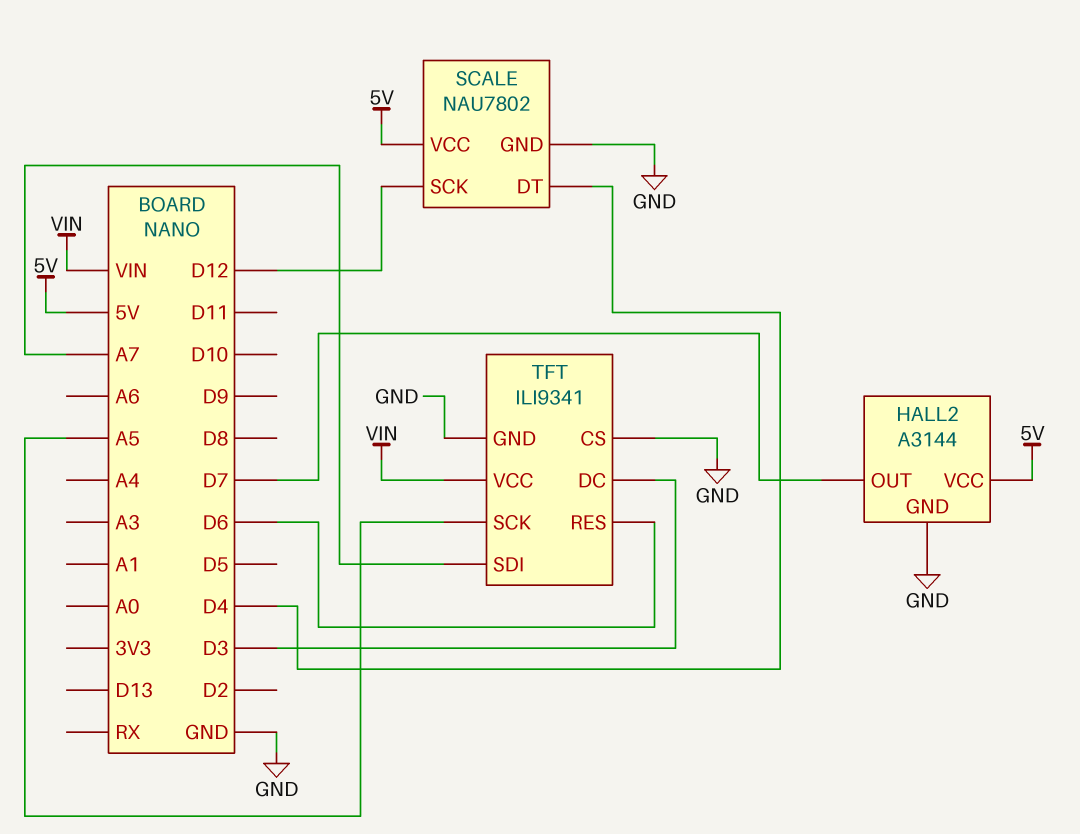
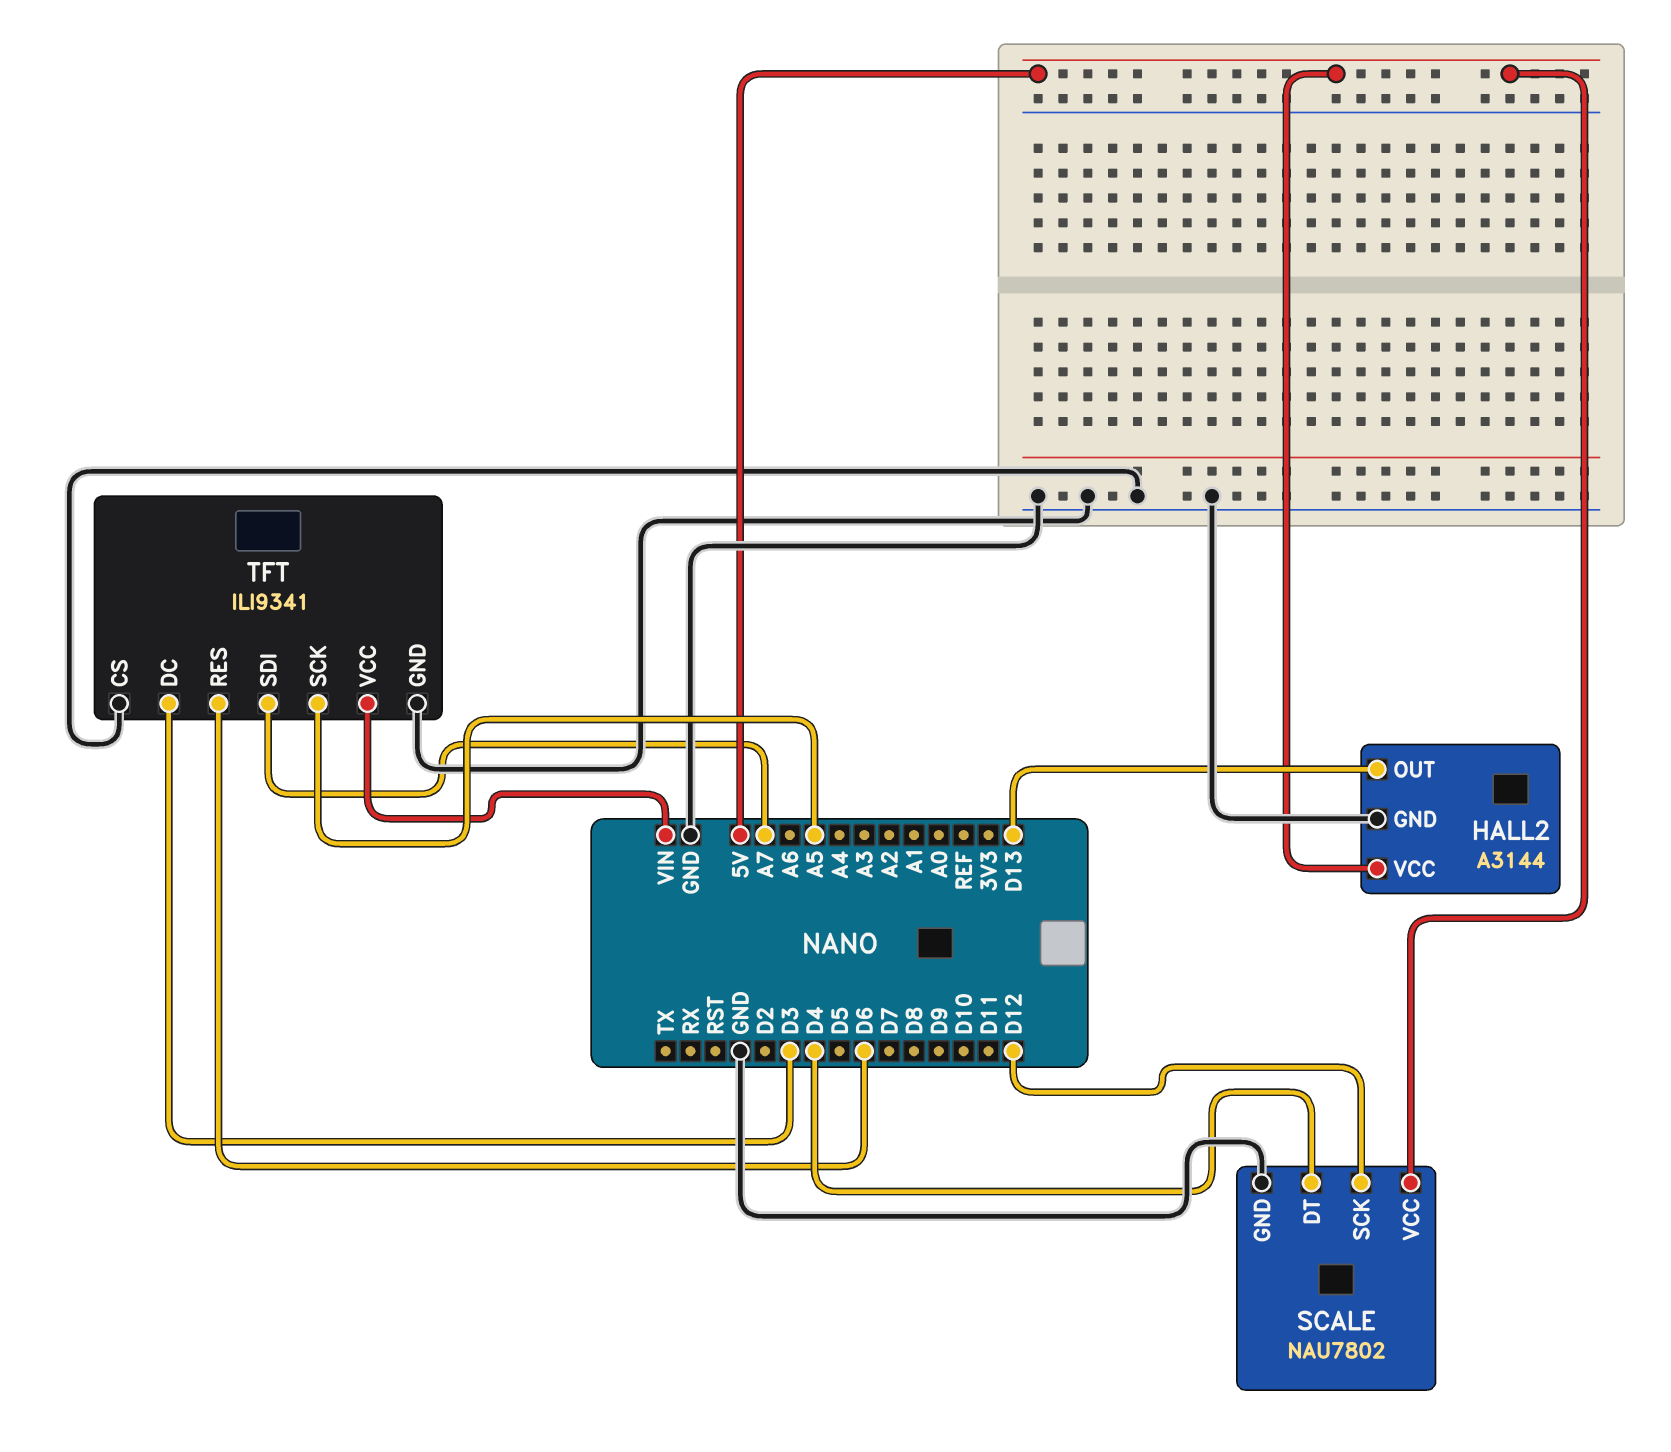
HALL2 pin OUT: D7 -> D13

